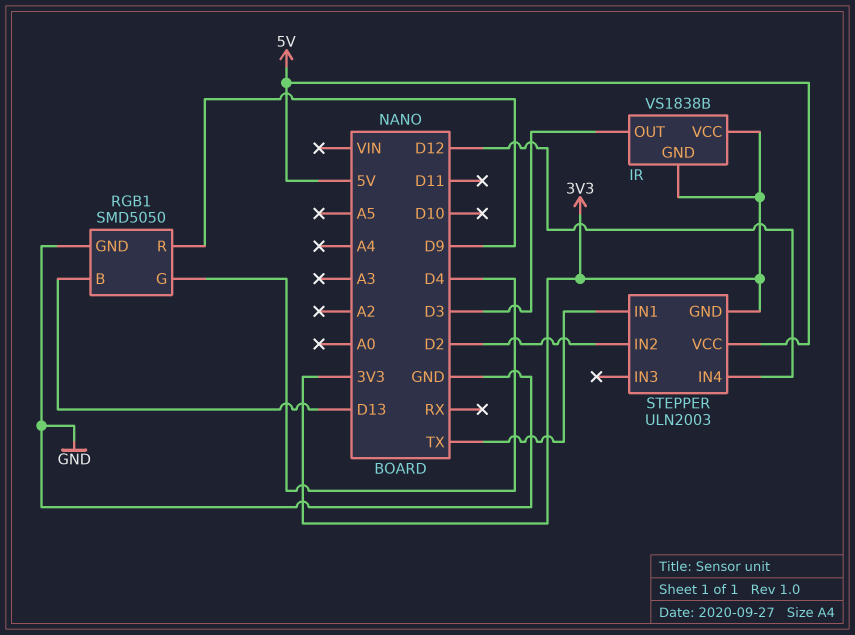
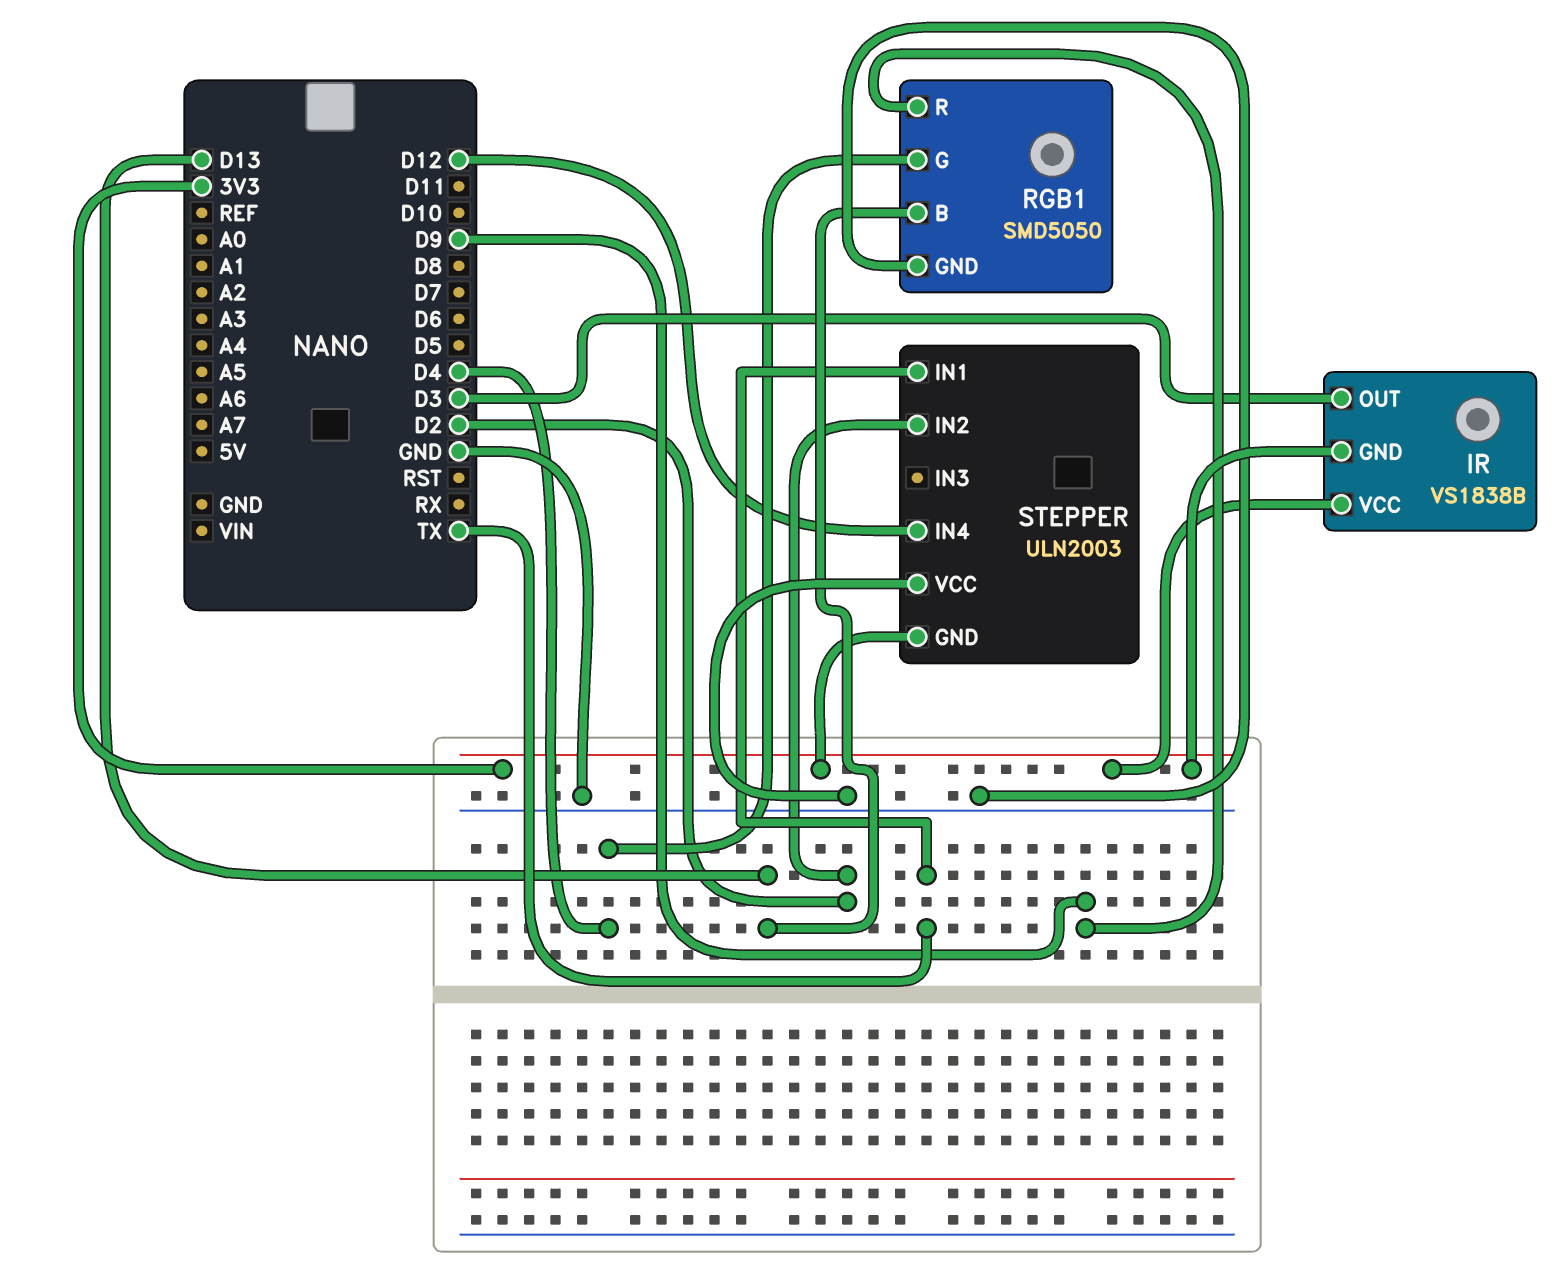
STEPPER pin VCC: 5V -> GND

